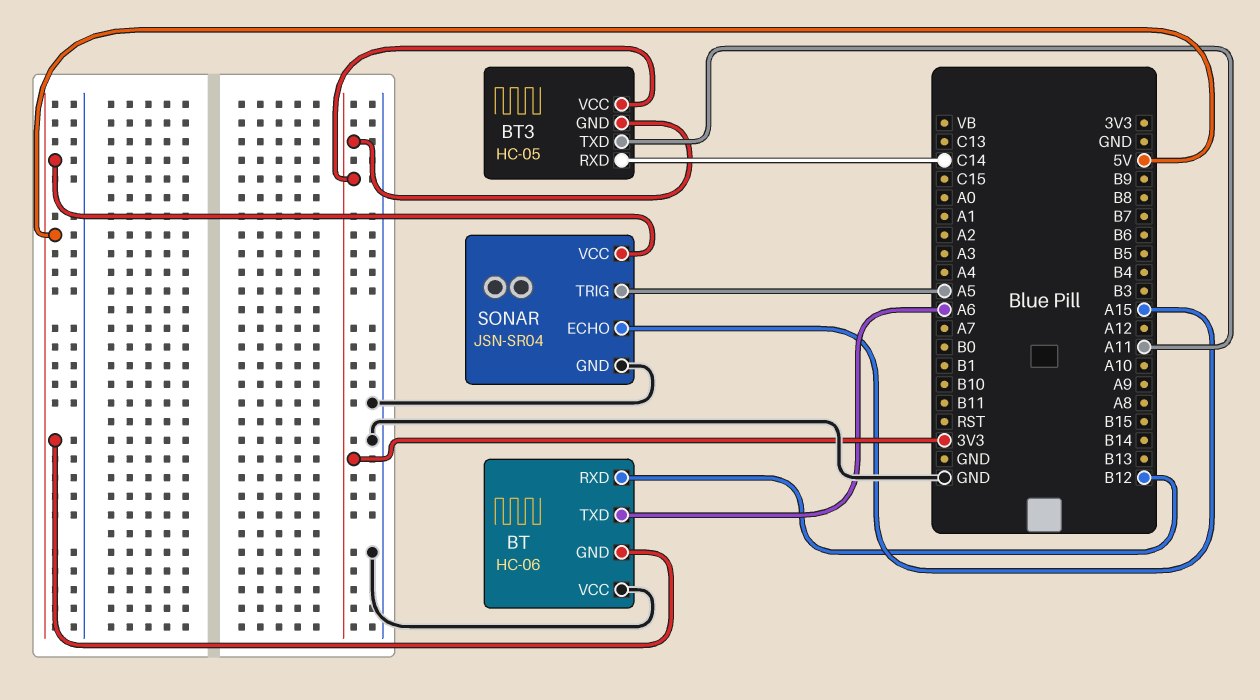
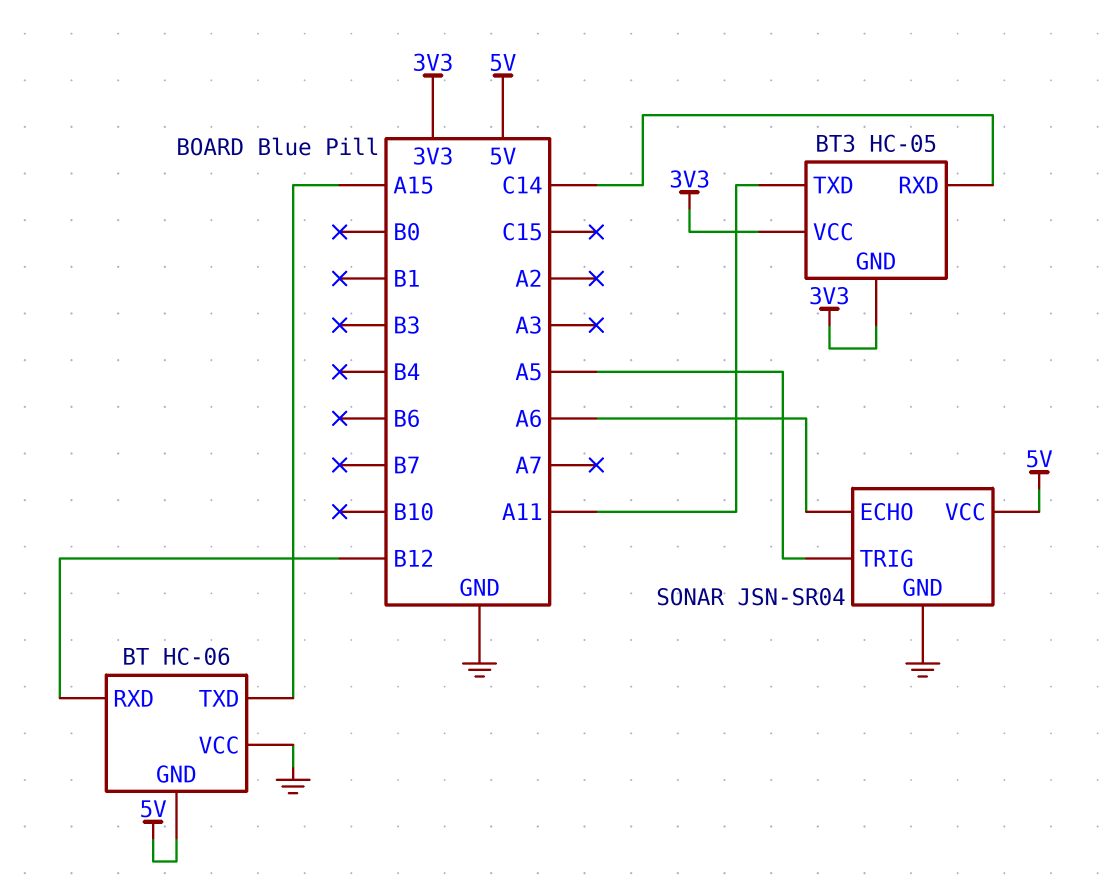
BT pin TXD: A6 -> A15
SONAR pin ECHO: A15 -> A6

